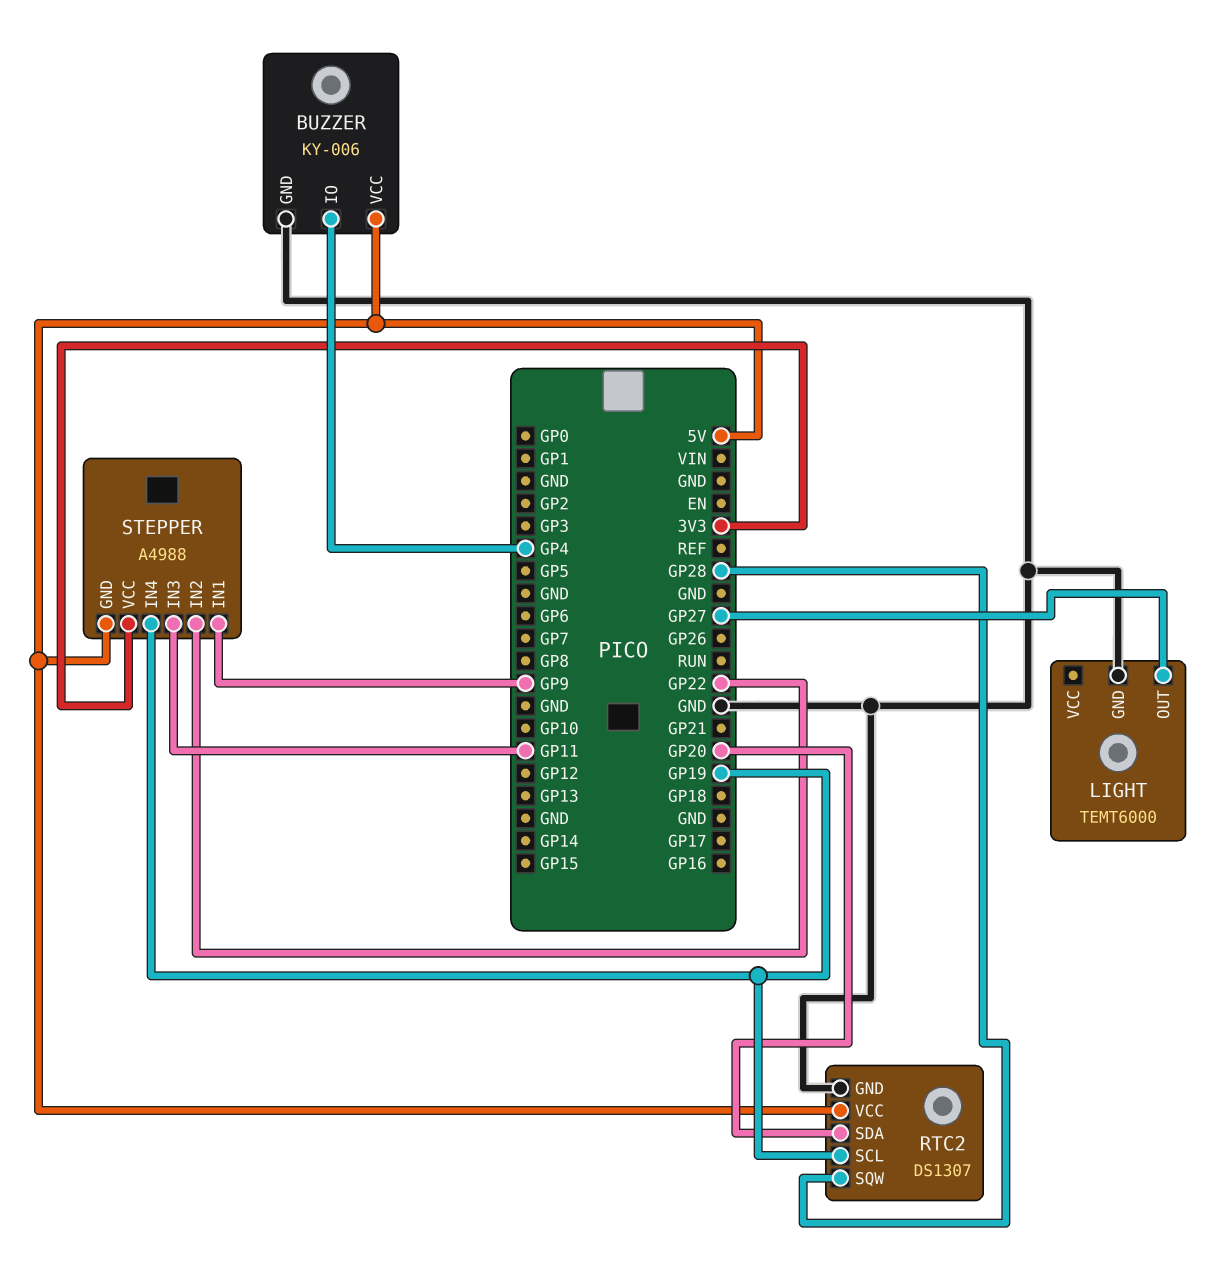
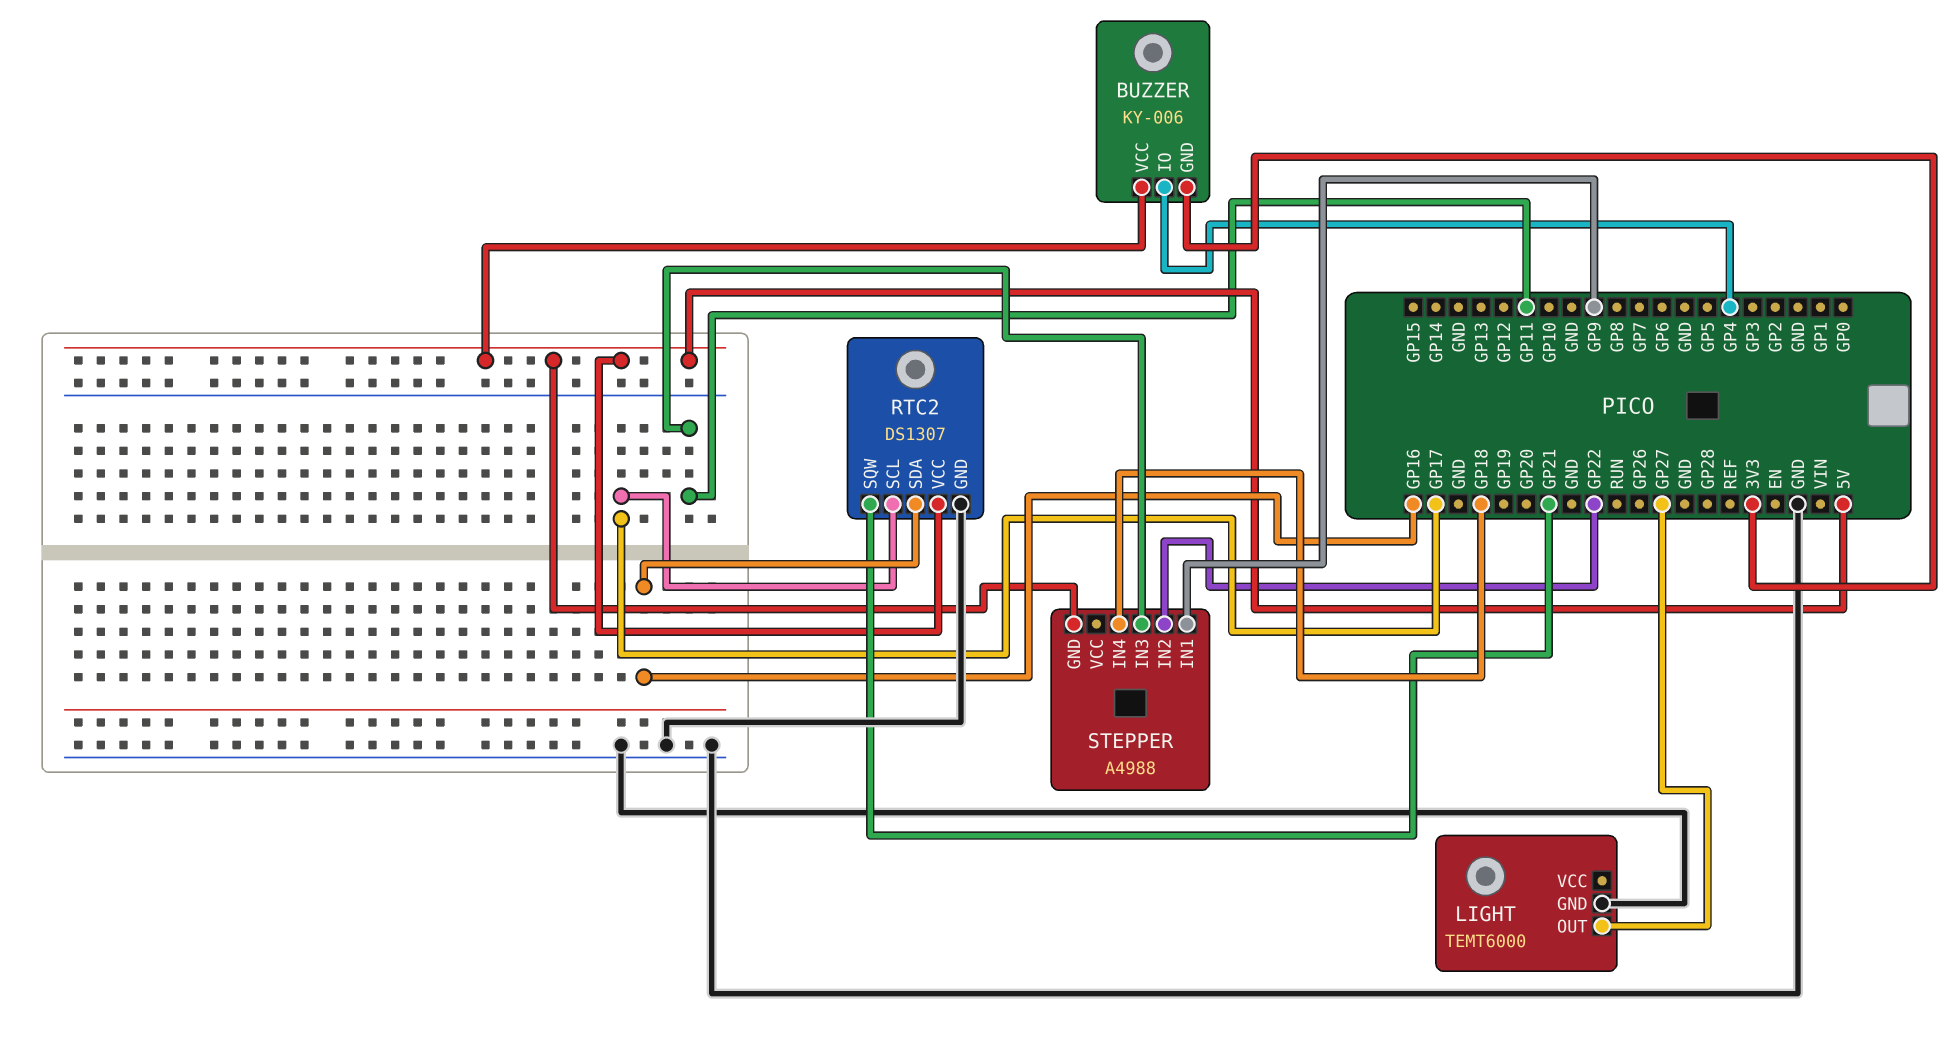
BUZZER pin GND: GND -> 3V3
RTC2 pin SCL: GP19 -> GP17
RTC2 pin SDA: GP20 -> GP16
RTC2 pin SQW: GP28 -> GP21
STEPPER pin IN4: GP19 -> GP18
STEPPER pin VCC: 3V3 -> none

